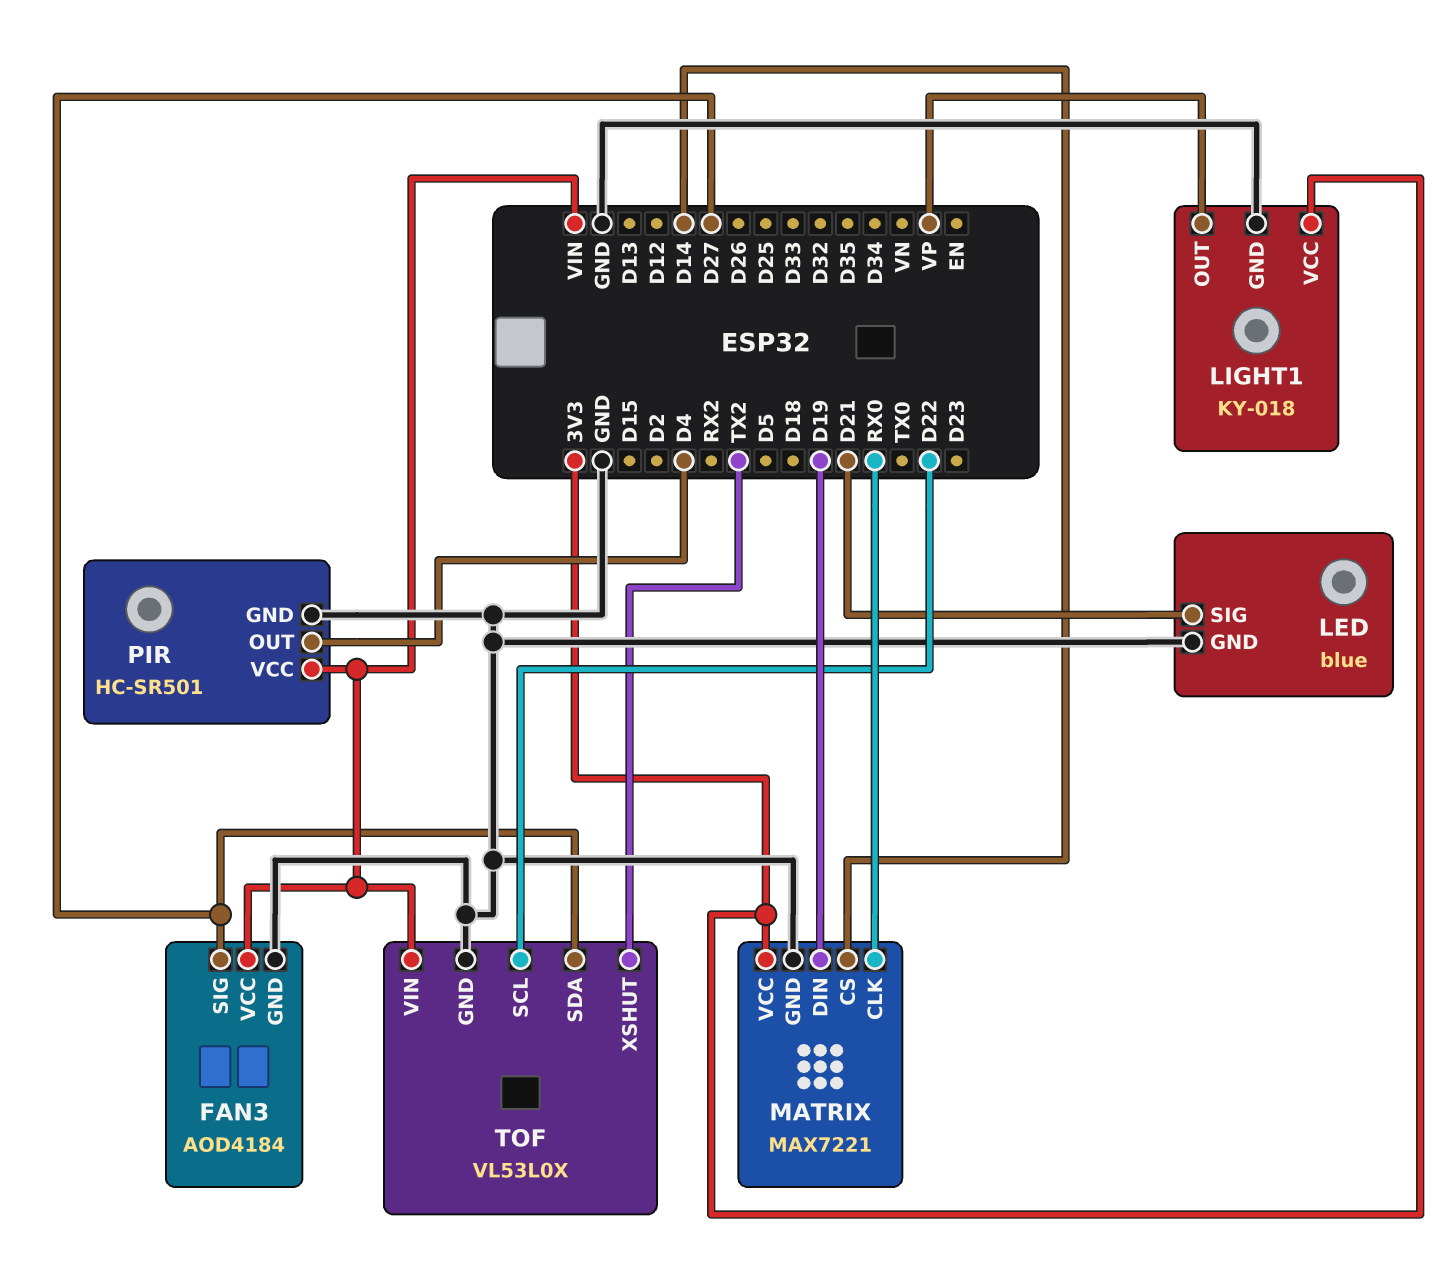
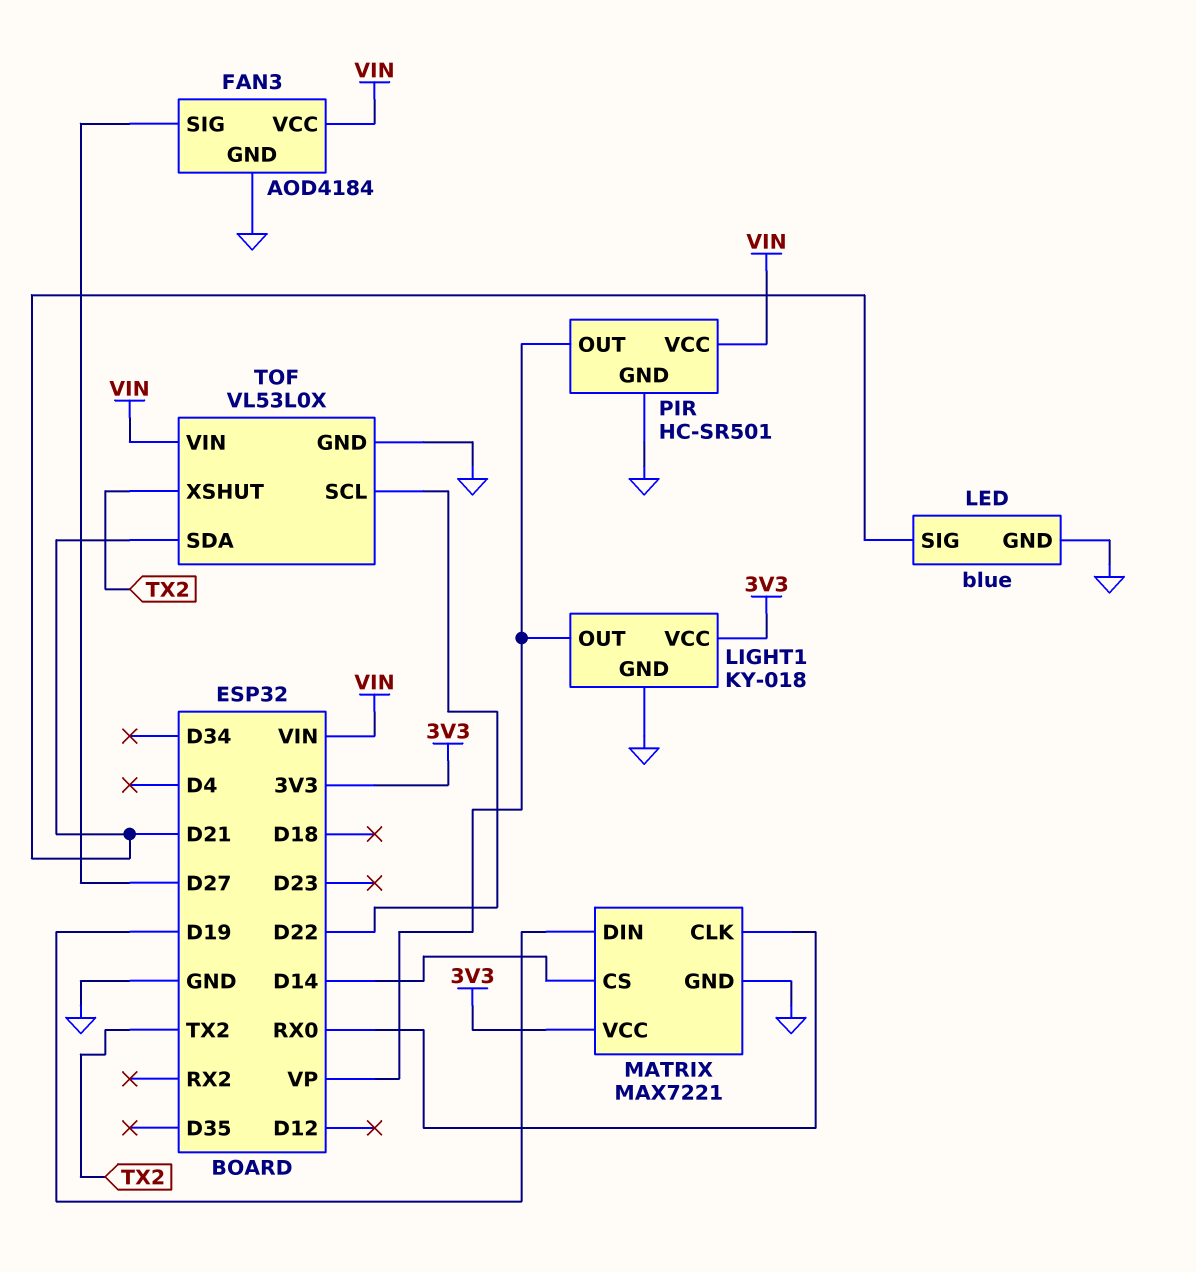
PIR pin OUT: D4 -> VP
TOF pin SDA: D27 -> D21

